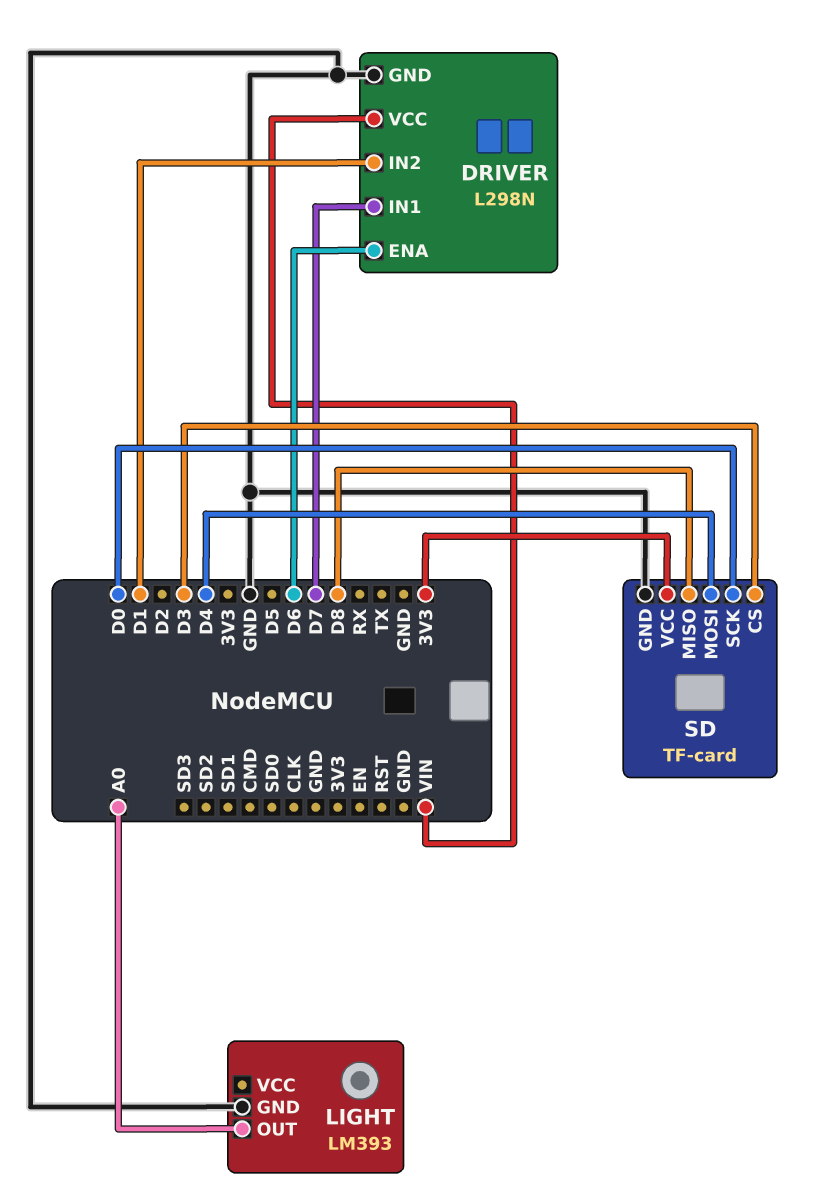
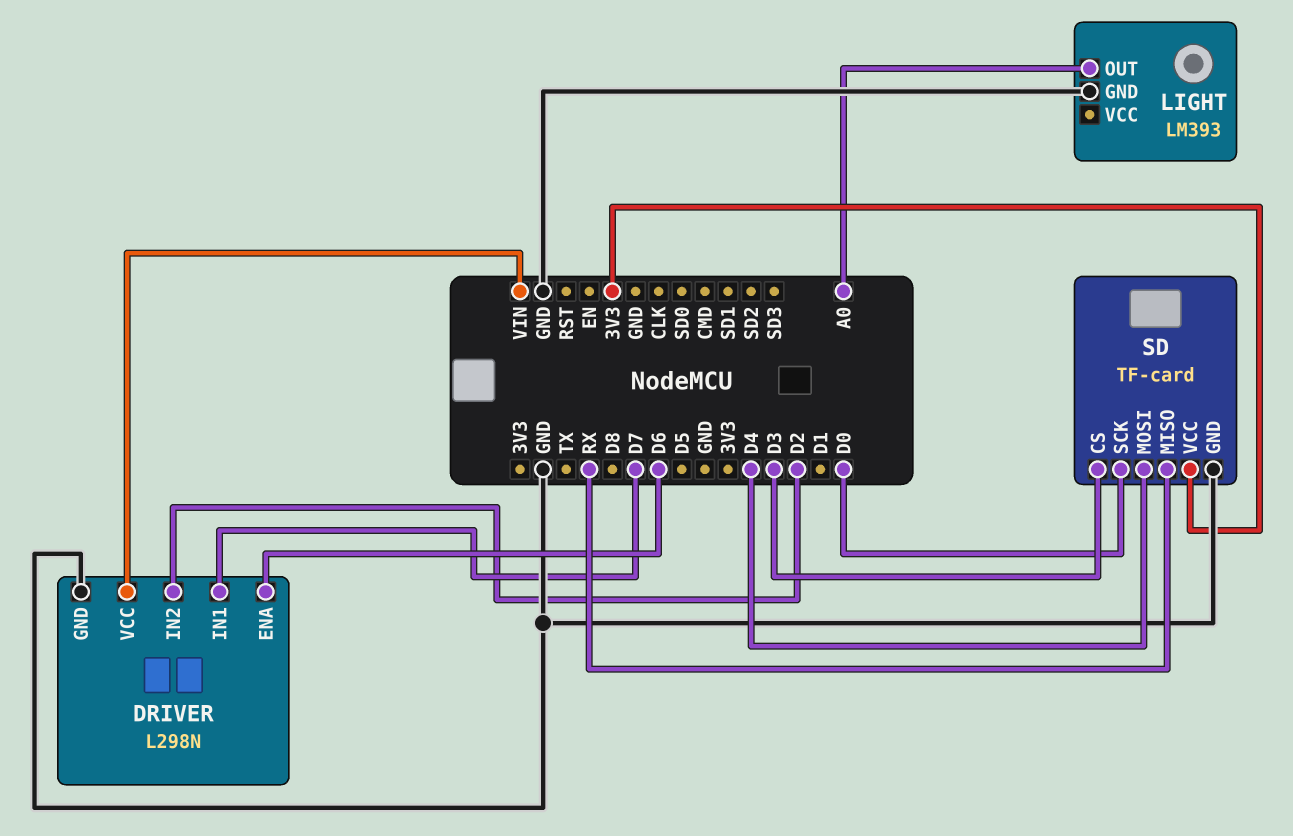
DRIVER pin IN2: D1 -> D2
SD pin MISO: D8 -> RX

